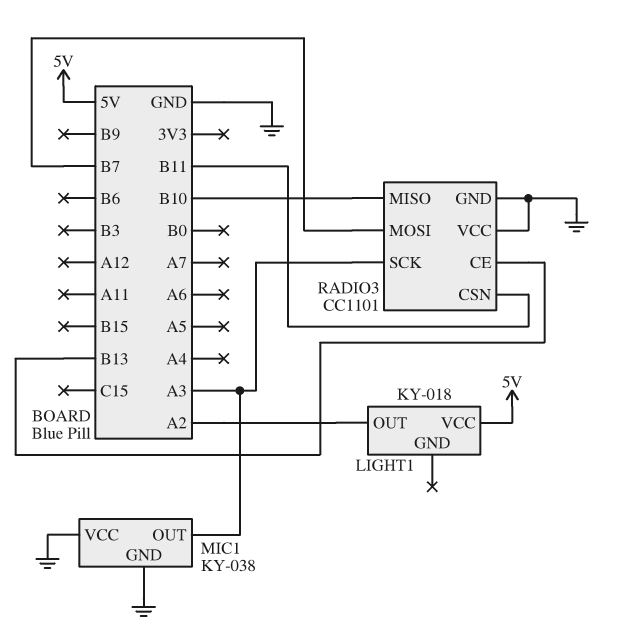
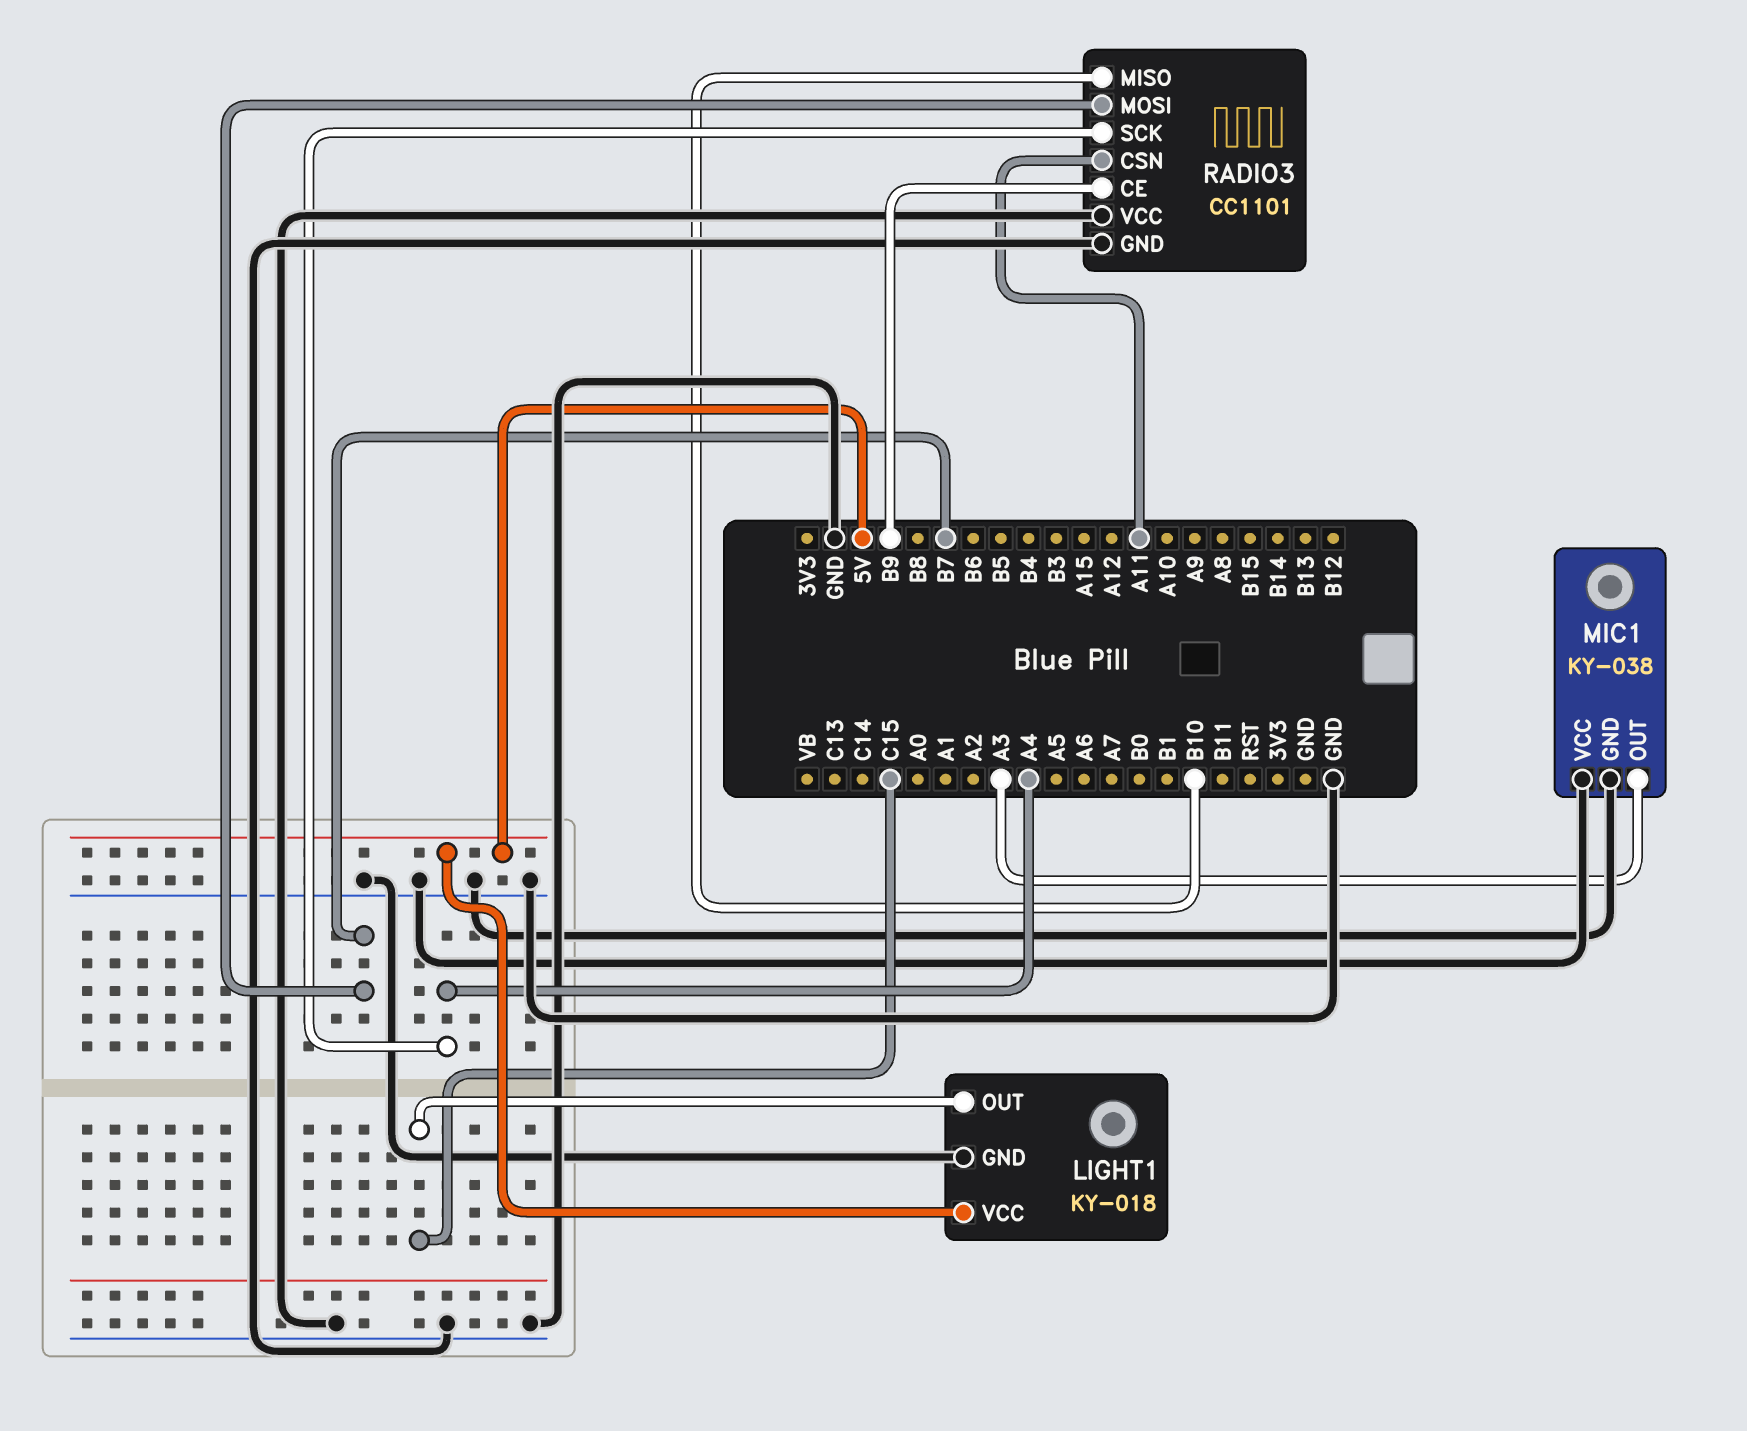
LIGHT1 pin GND: none -> GND
LIGHT1 pin OUT: A2 -> C15
RADIO3 pin CE: B13 -> B9
RADIO3 pin CSN: B11 -> A11
RADIO3 pin SCK: A3 -> A4

